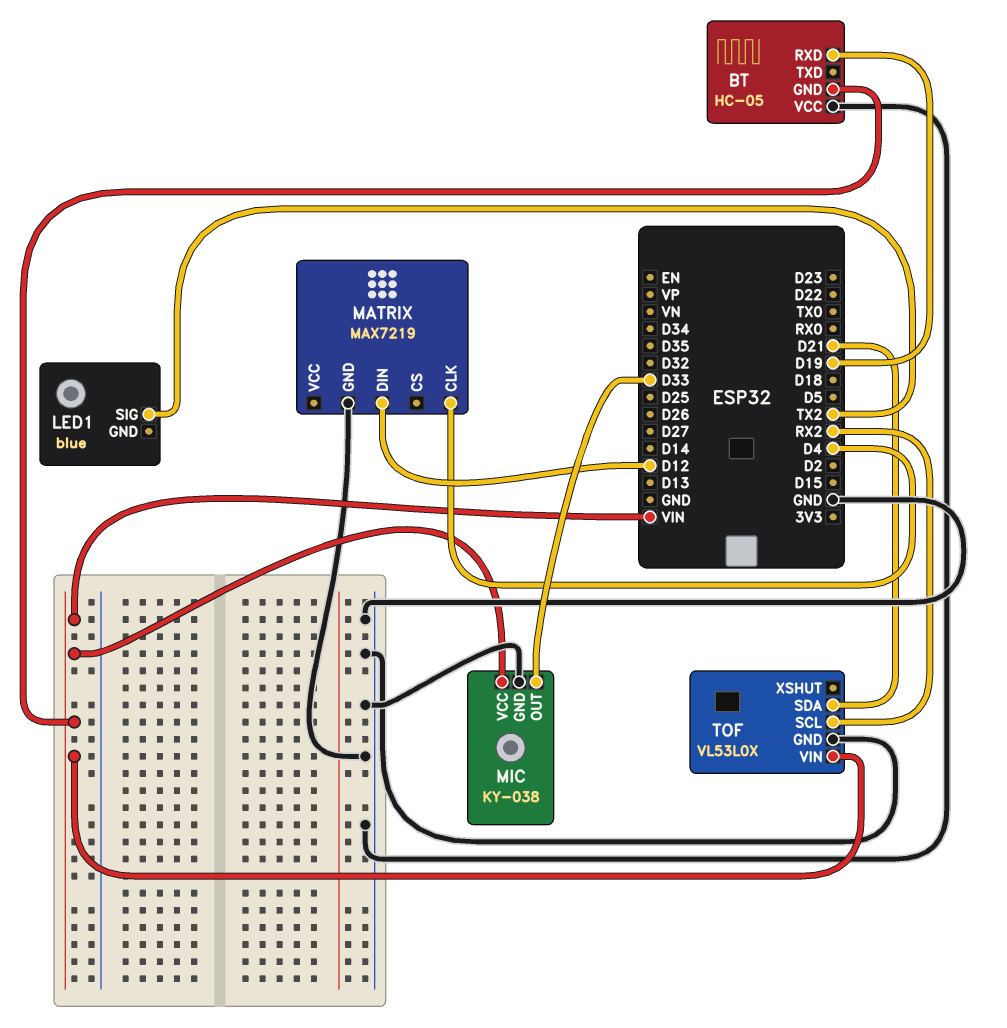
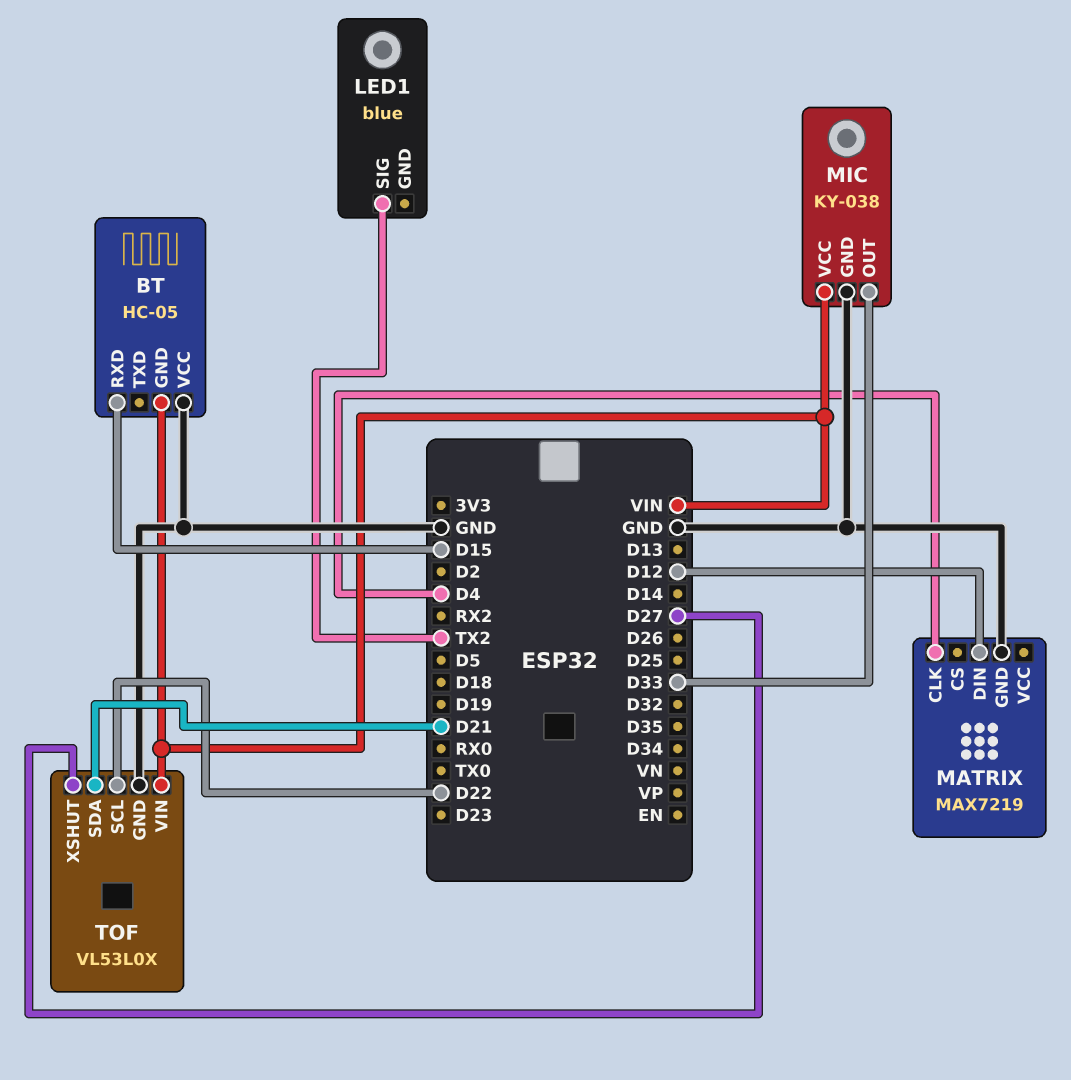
BT pin RXD: D19 -> D15
TOF pin SCL: RX2 -> D22
TOF pin XSHUT: none -> D27

